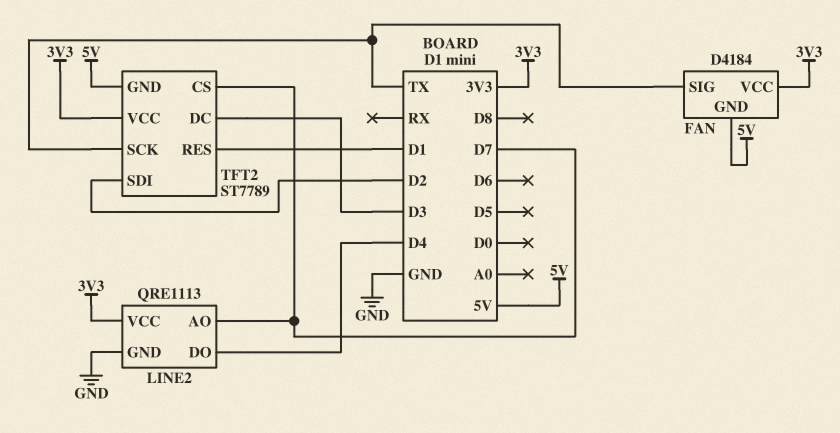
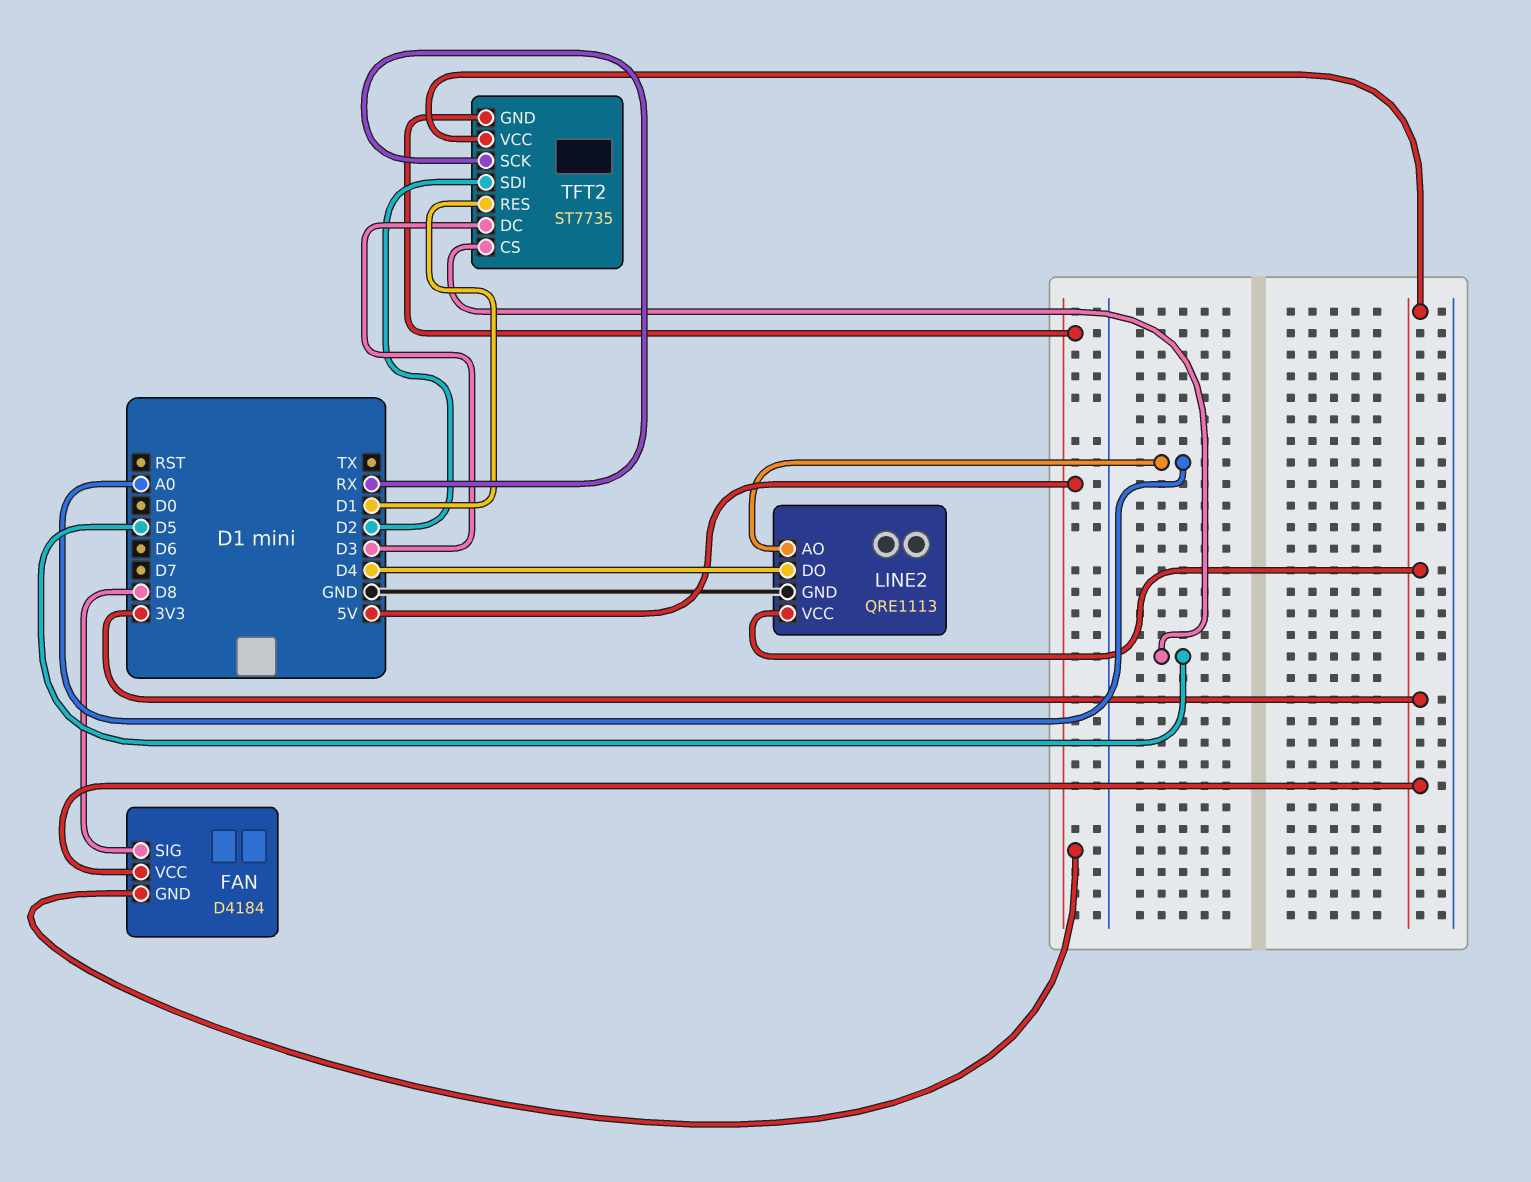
FAN pin SIG: TX -> D8
LINE2 pin AO: D7 -> A0
TFT2: ST7789 -> ST7735
TFT2 pin CS: D7 -> D5
TFT2 pin SCK: TX -> RX

